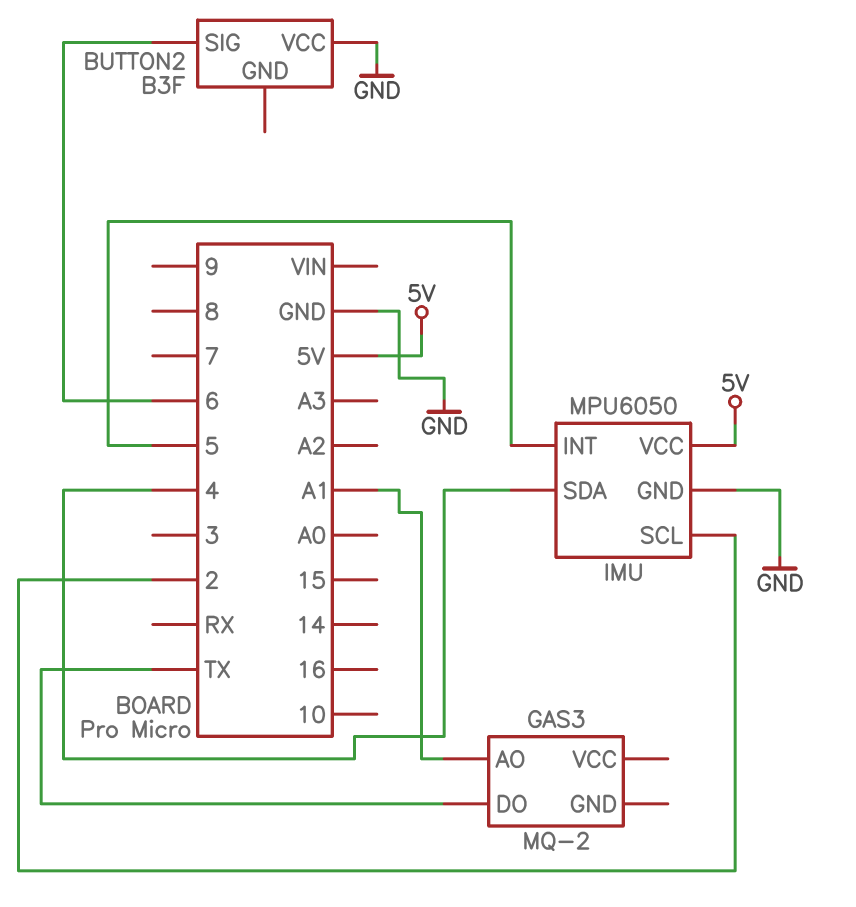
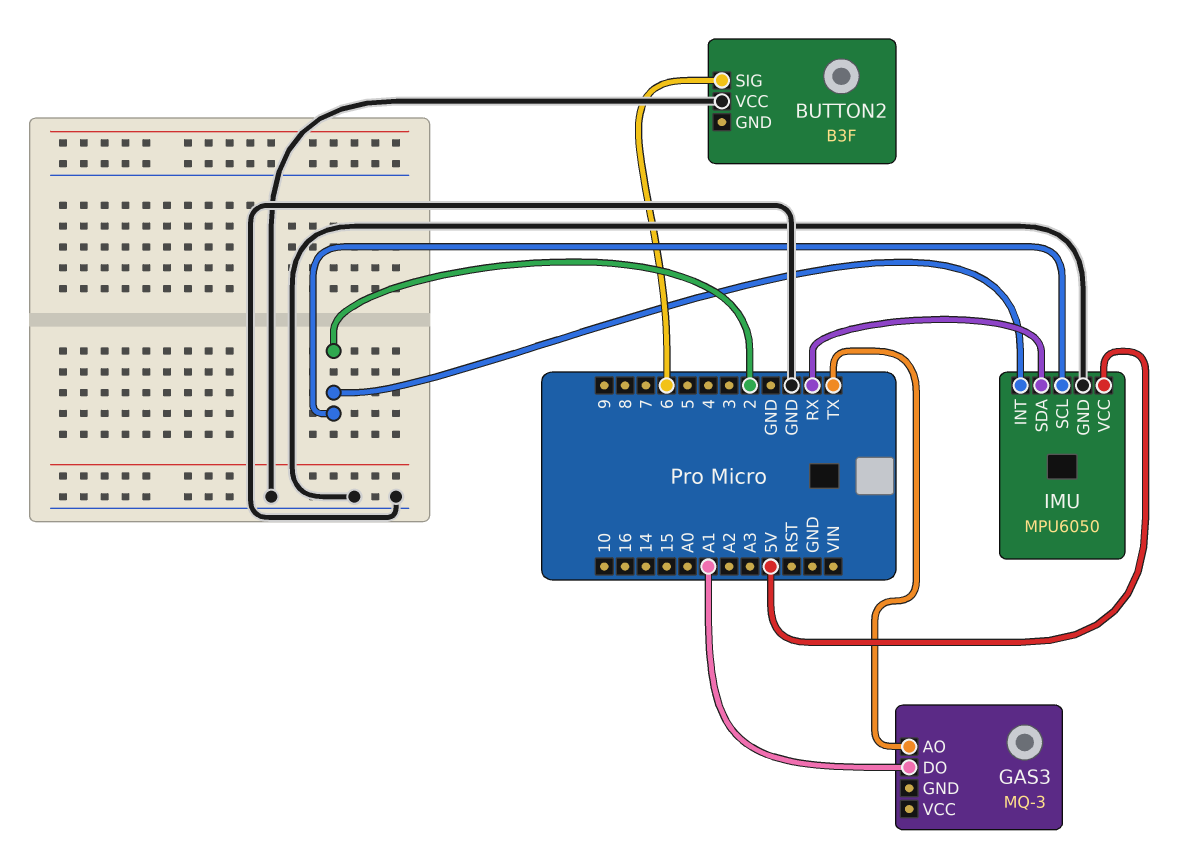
GAS3: MQ-2 -> MQ-3
GAS3 pin AO: A1 -> TX
GAS3 pin DO: TX -> A1
IMU pin INT: 5 -> 2
IMU pin SDA: 4 -> RX

